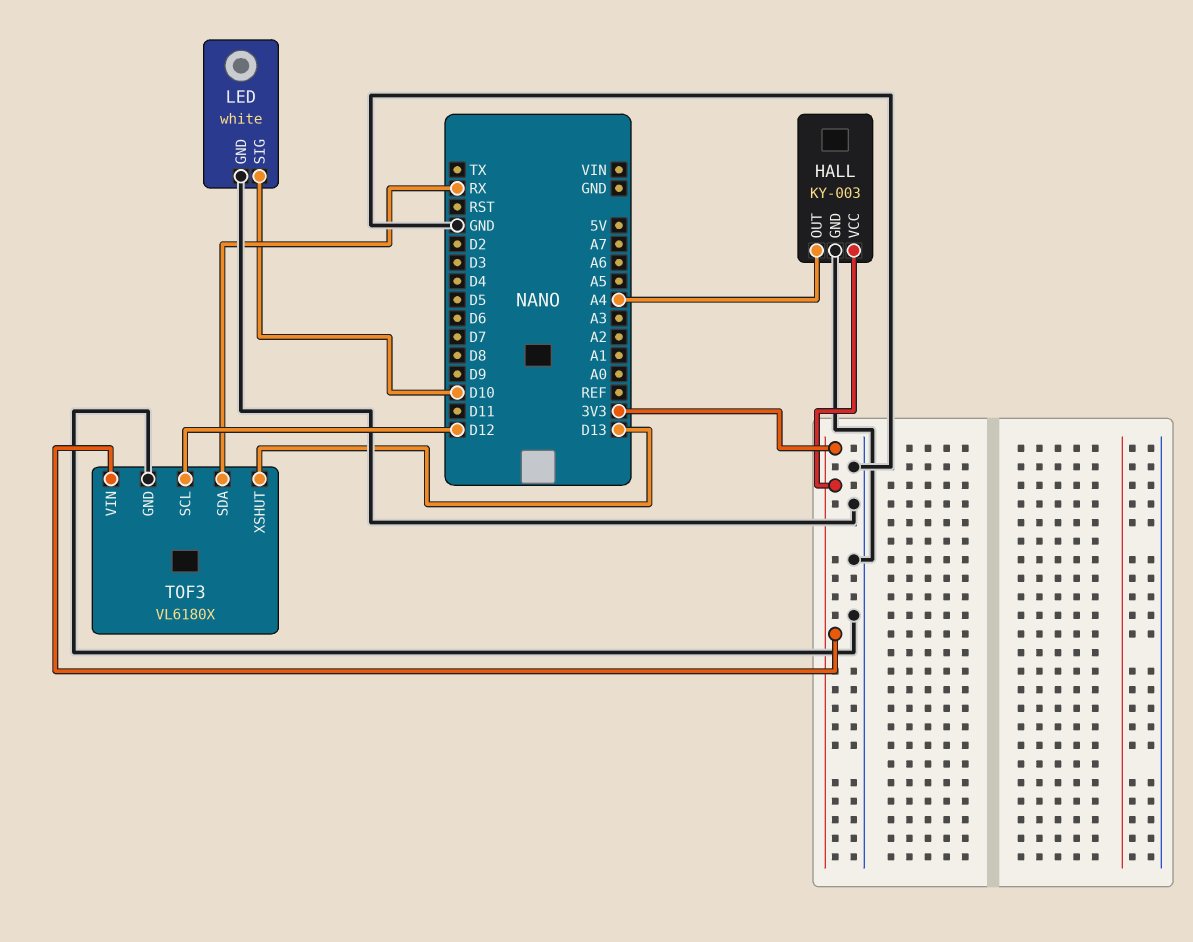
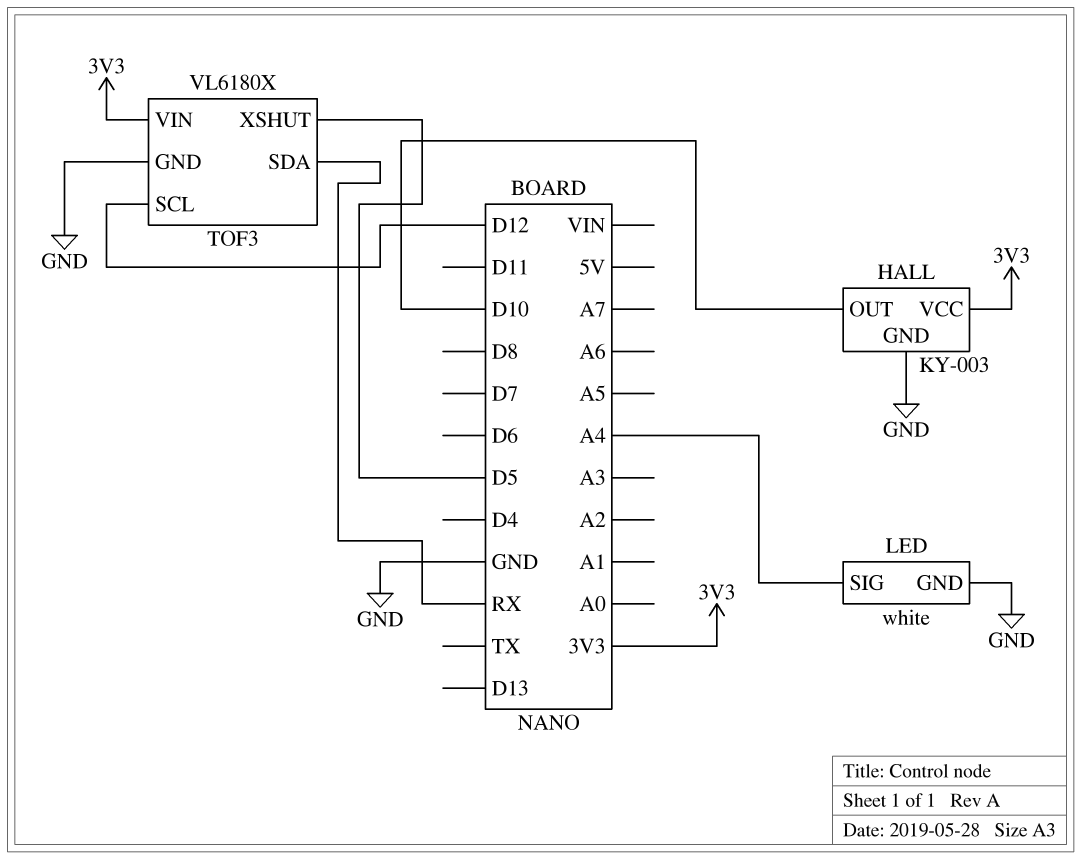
HALL pin OUT: A4 -> D10
LED pin SIG: D10 -> A4
TOF3 pin XSHUT: D13 -> D5

